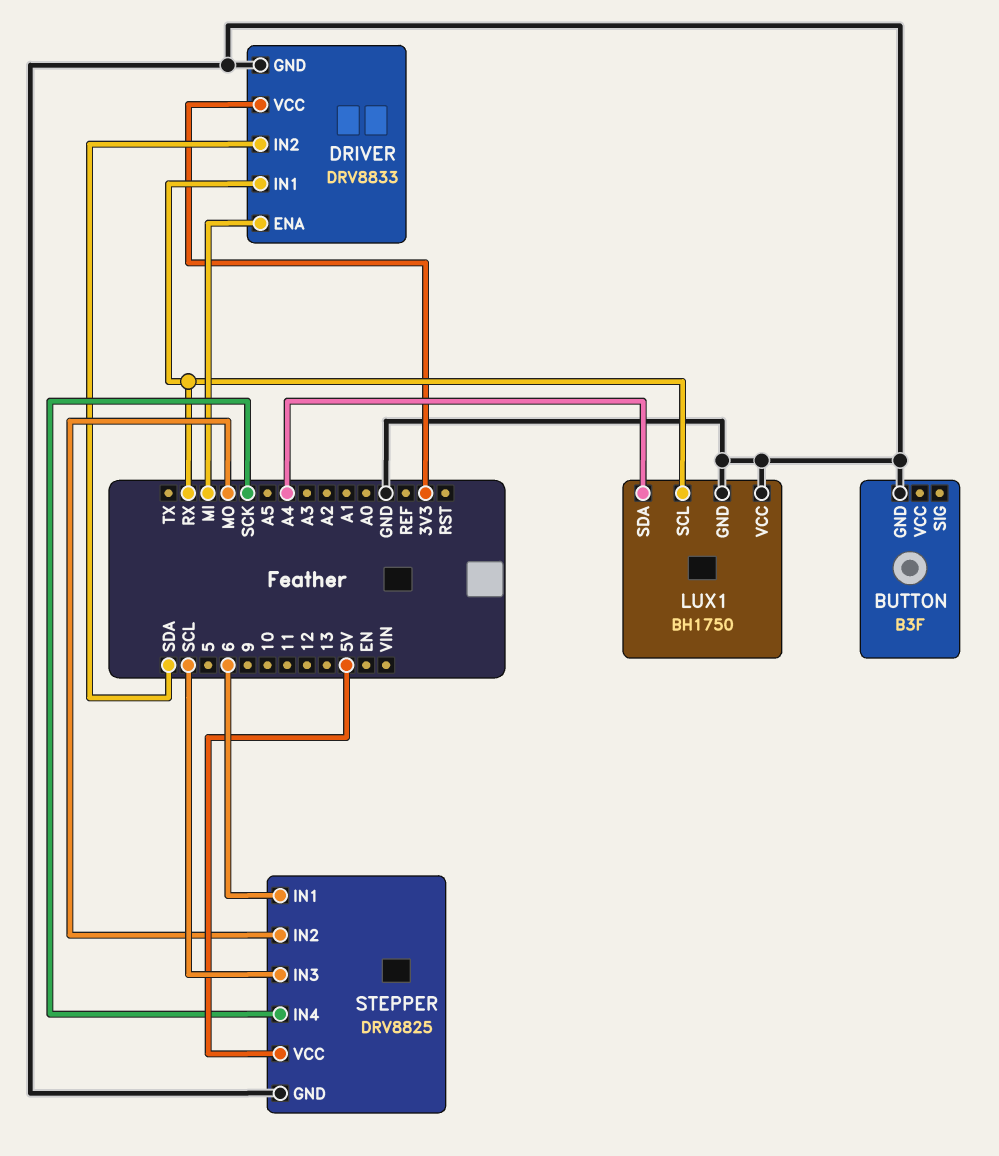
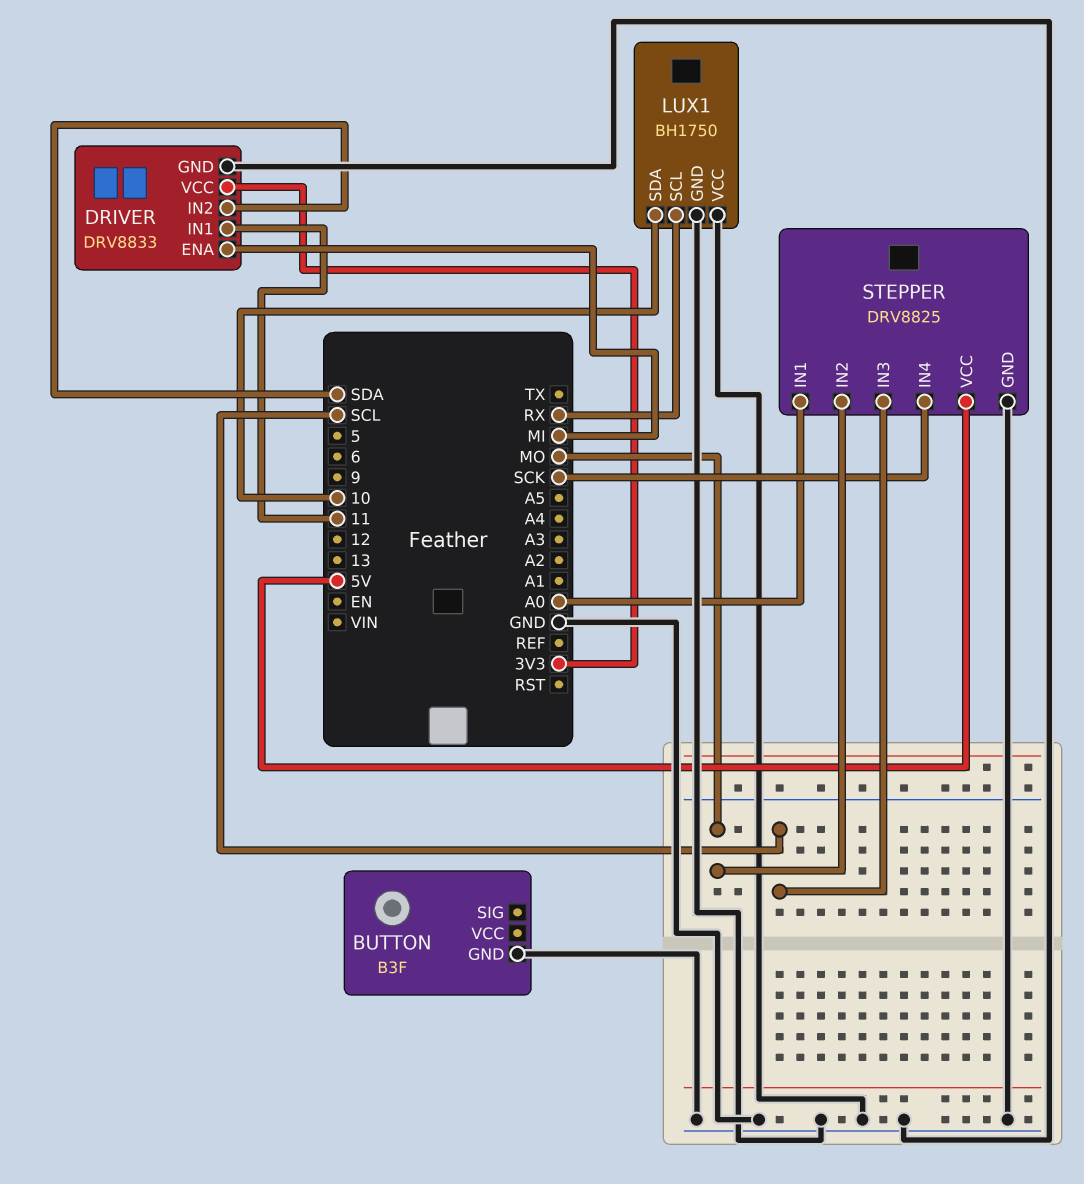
DRIVER pin IN1: RX -> 11
LUX1 pin SDA: A4 -> 10
STEPPER pin IN1: 6 -> A0

